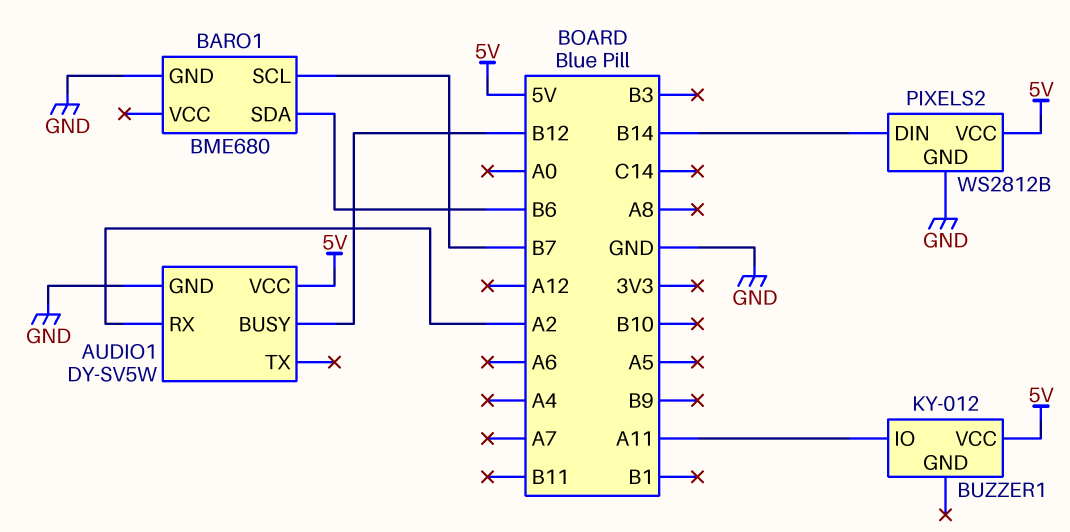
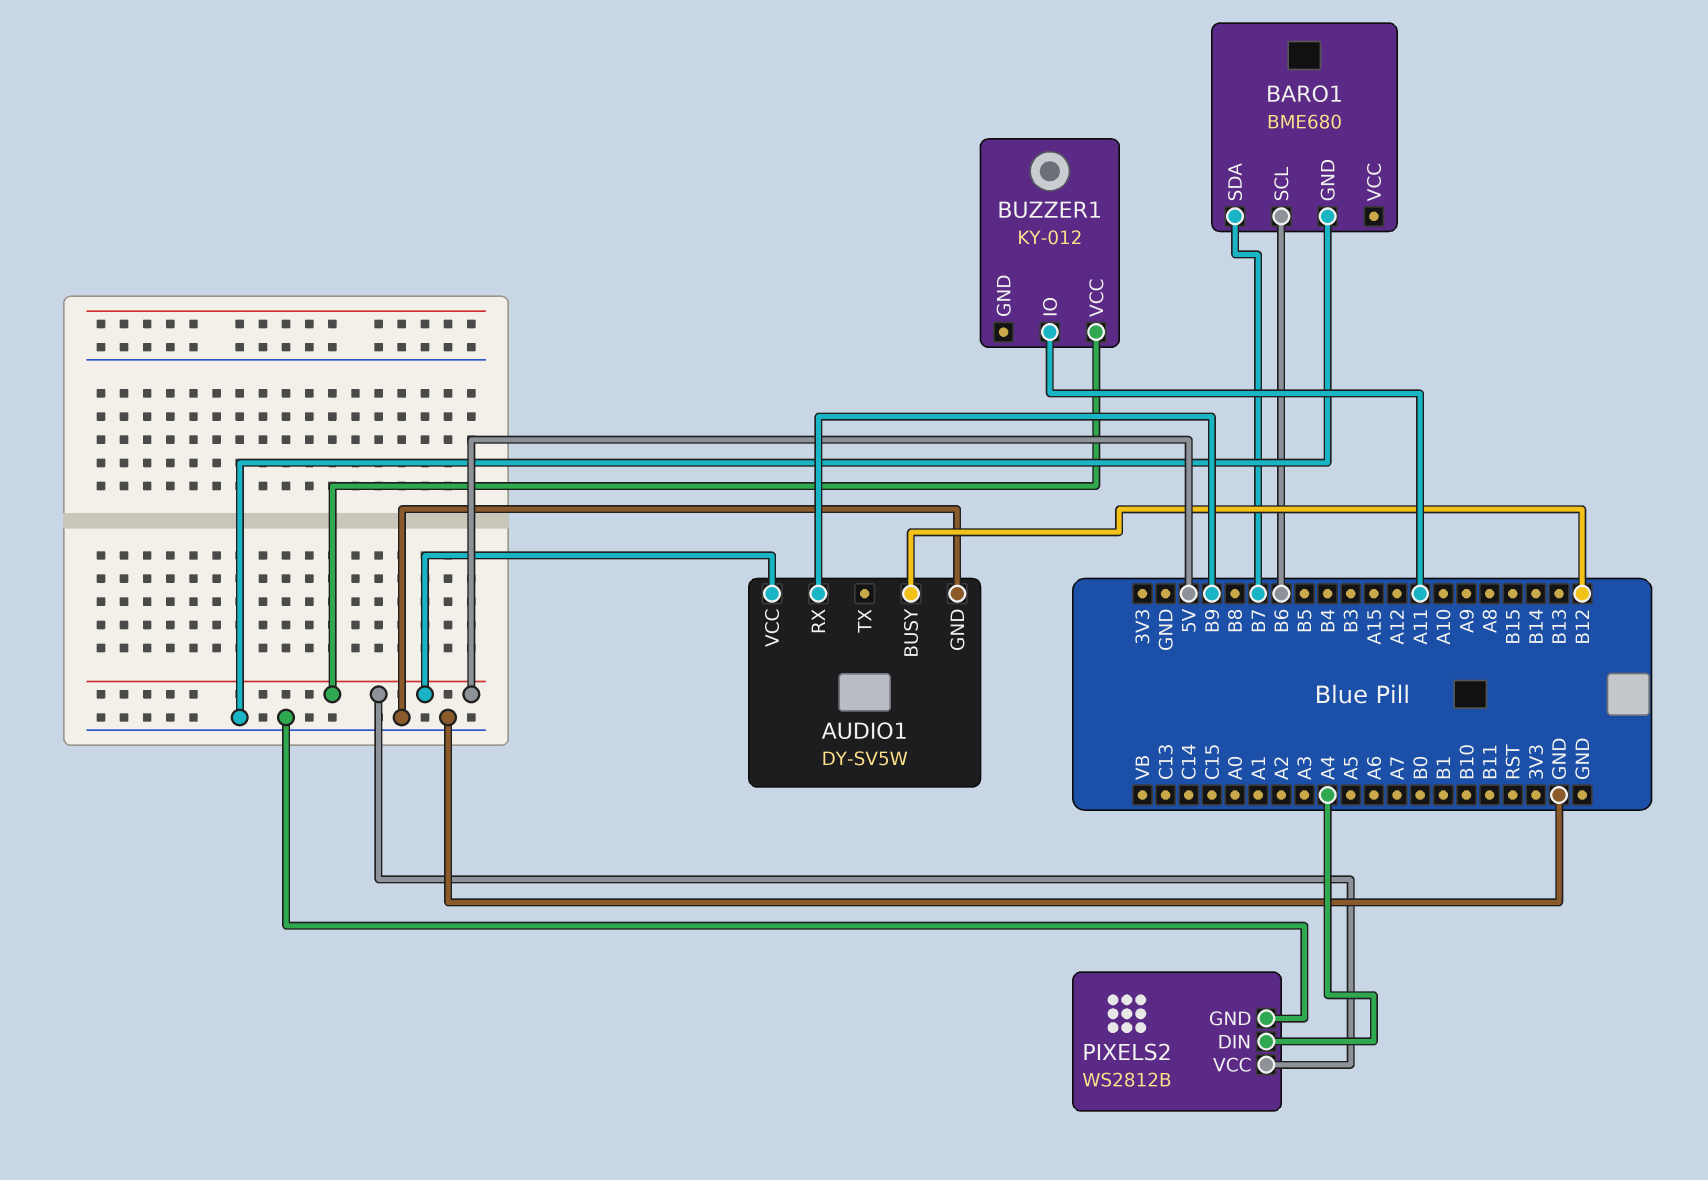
AUDIO1 pin RX: A2 -> B9
BARO1 pin SCL: B7 -> B6
BARO1 pin SDA: B6 -> B7
PIXELS2 pin DIN: B14 -> A4

